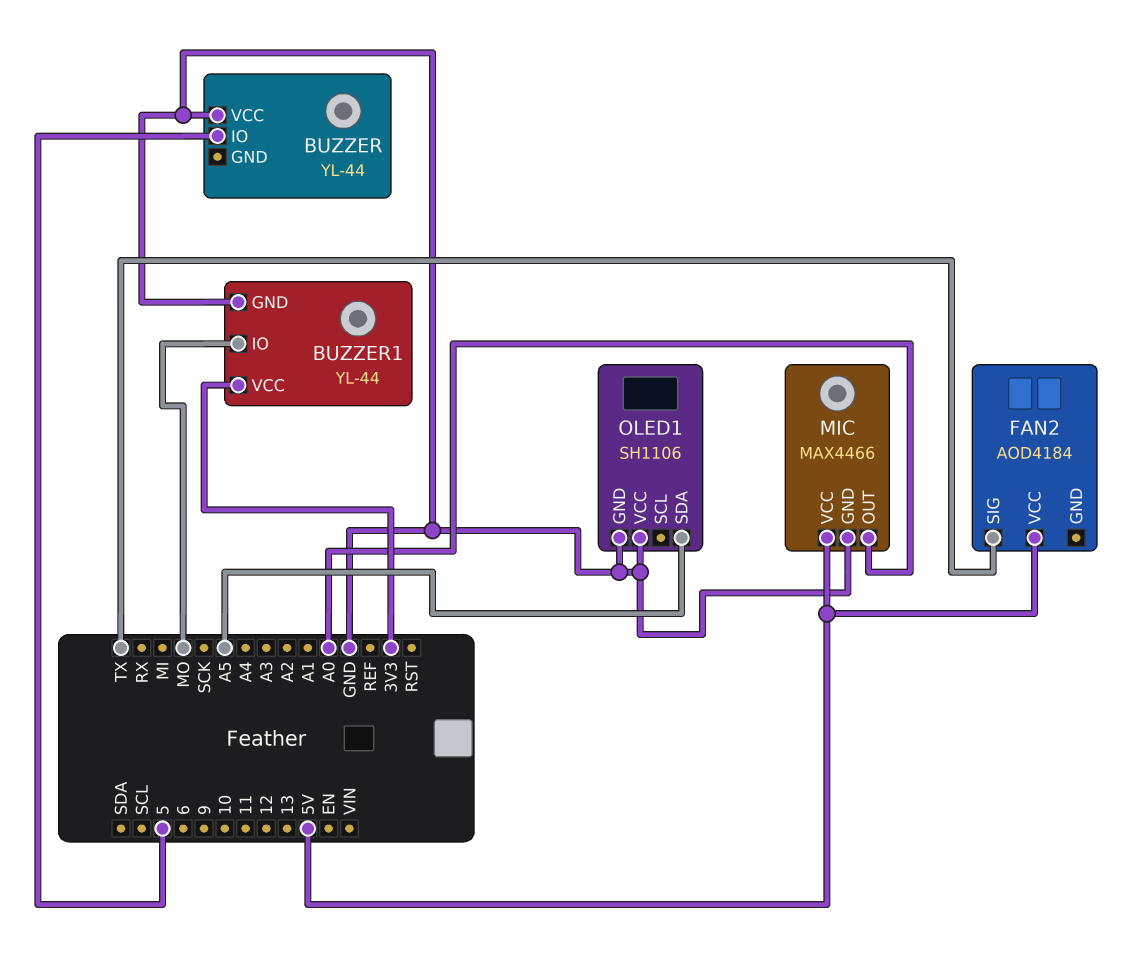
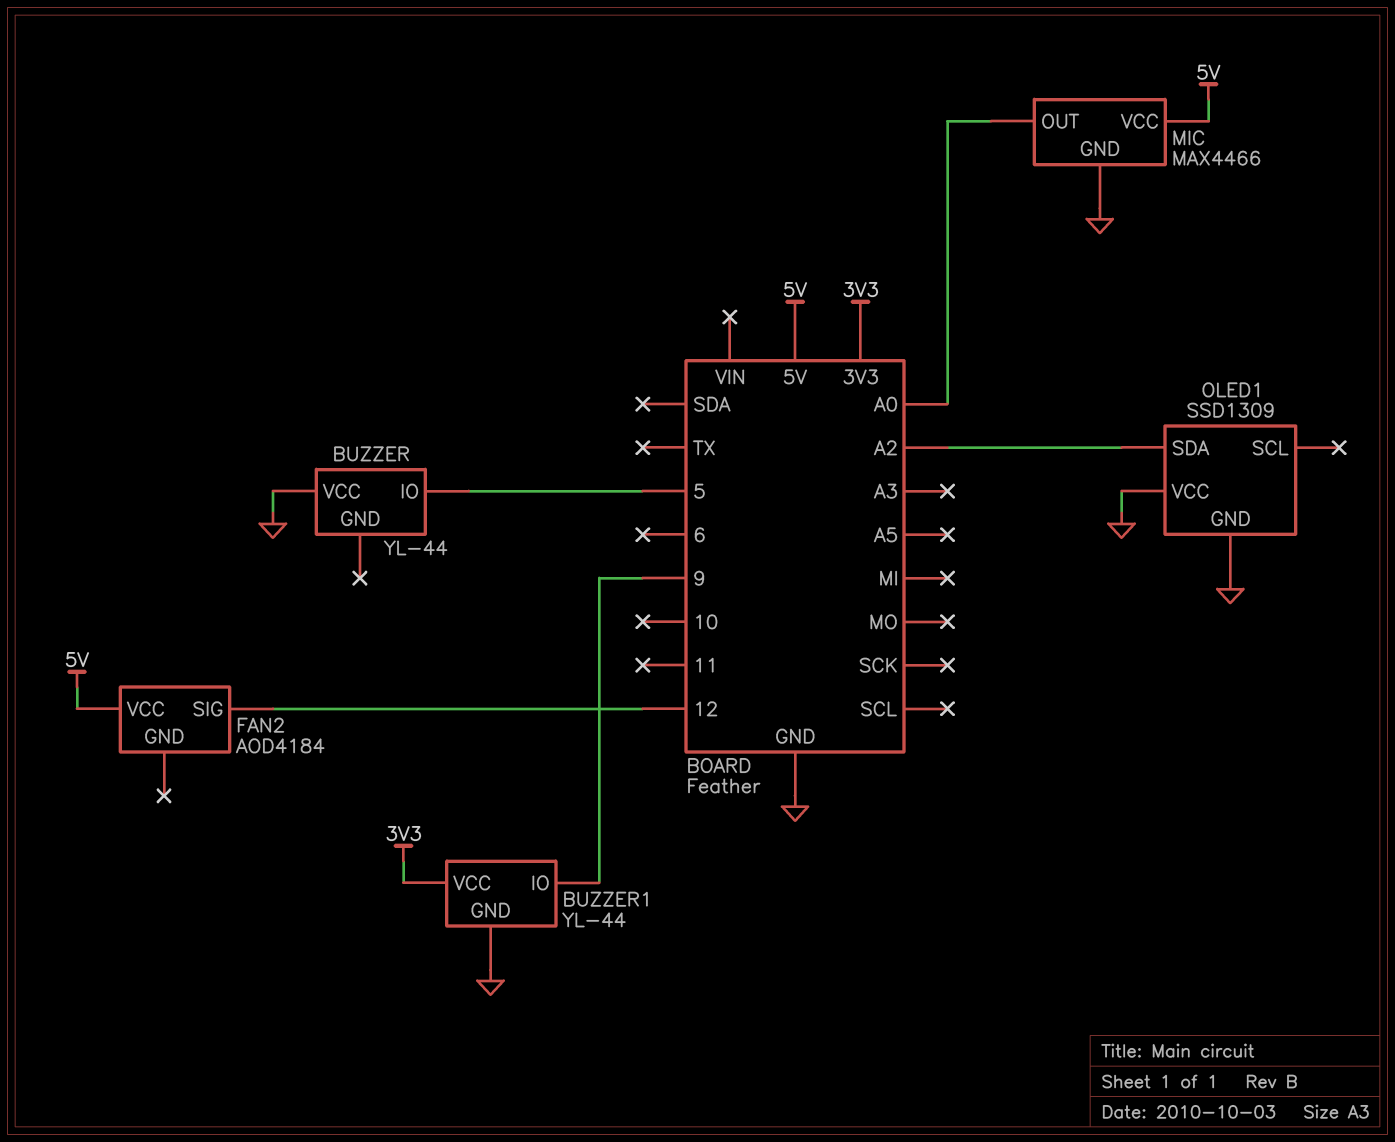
BUZZER1 pin IO: MO -> 9
FAN2 pin SIG: TX -> 12
OLED1: SH1106 -> SSD1309
OLED1 pin SDA: A5 -> A2

